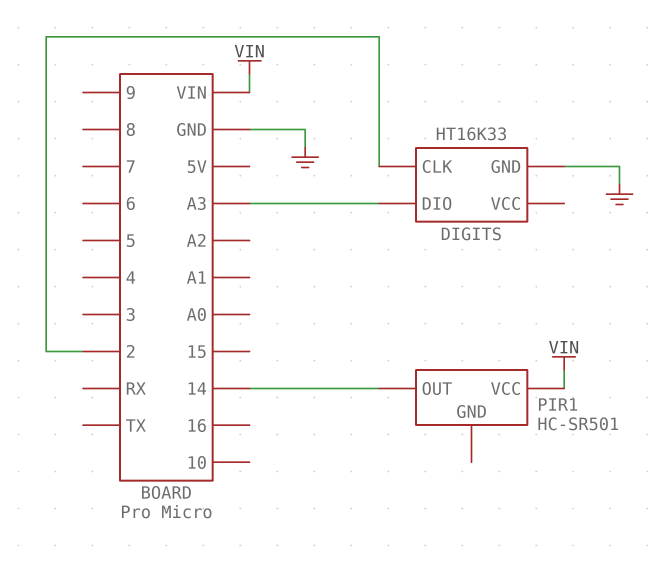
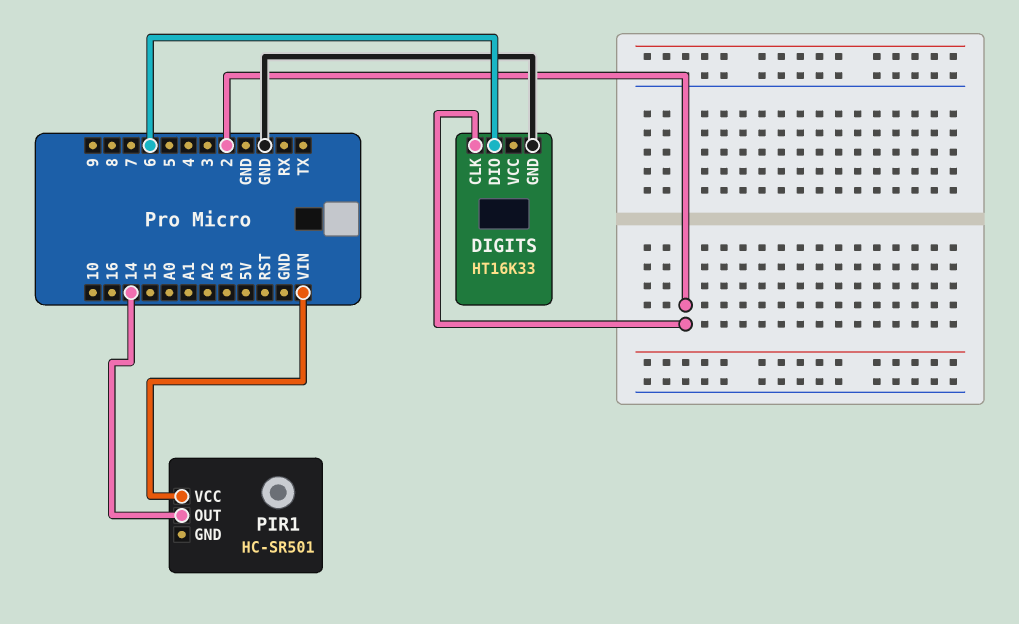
DIGITS pin DIO: A3 -> 6

